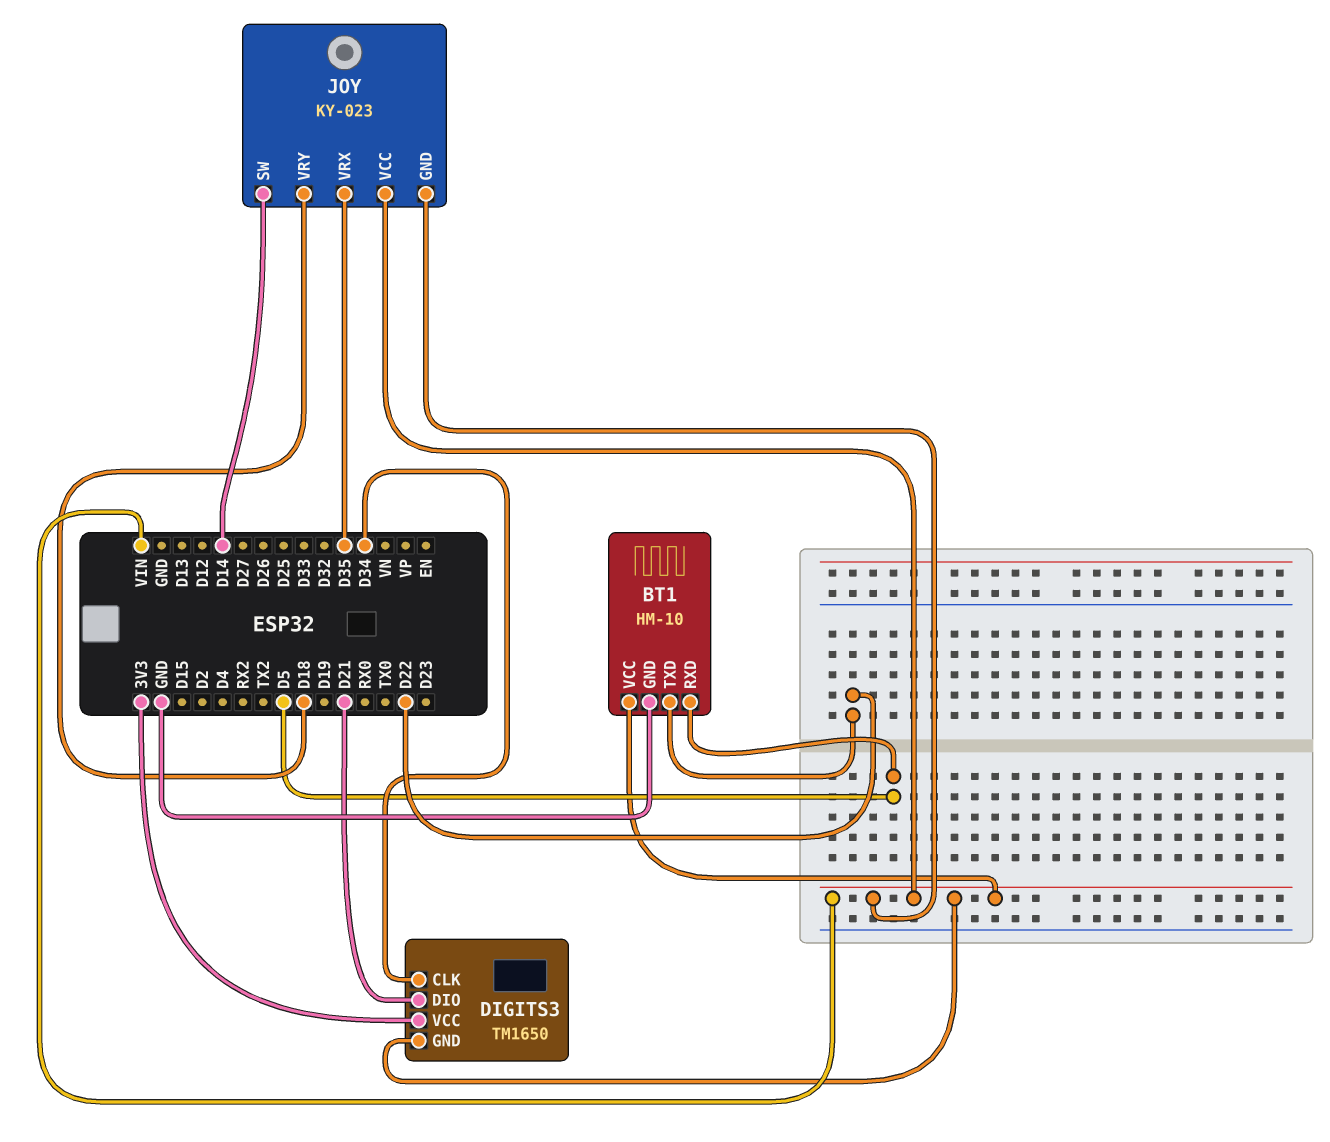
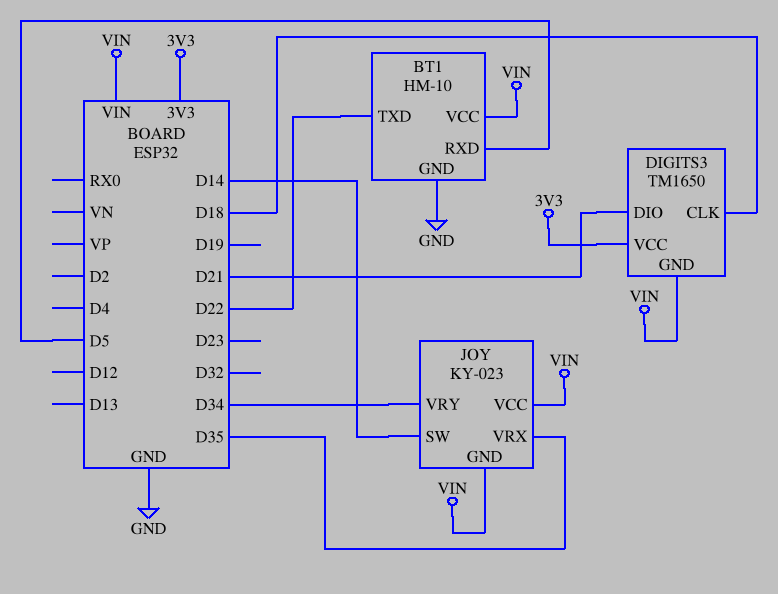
DIGITS3 pin CLK: D34 -> D18
JOY pin VRY: D18 -> D34

